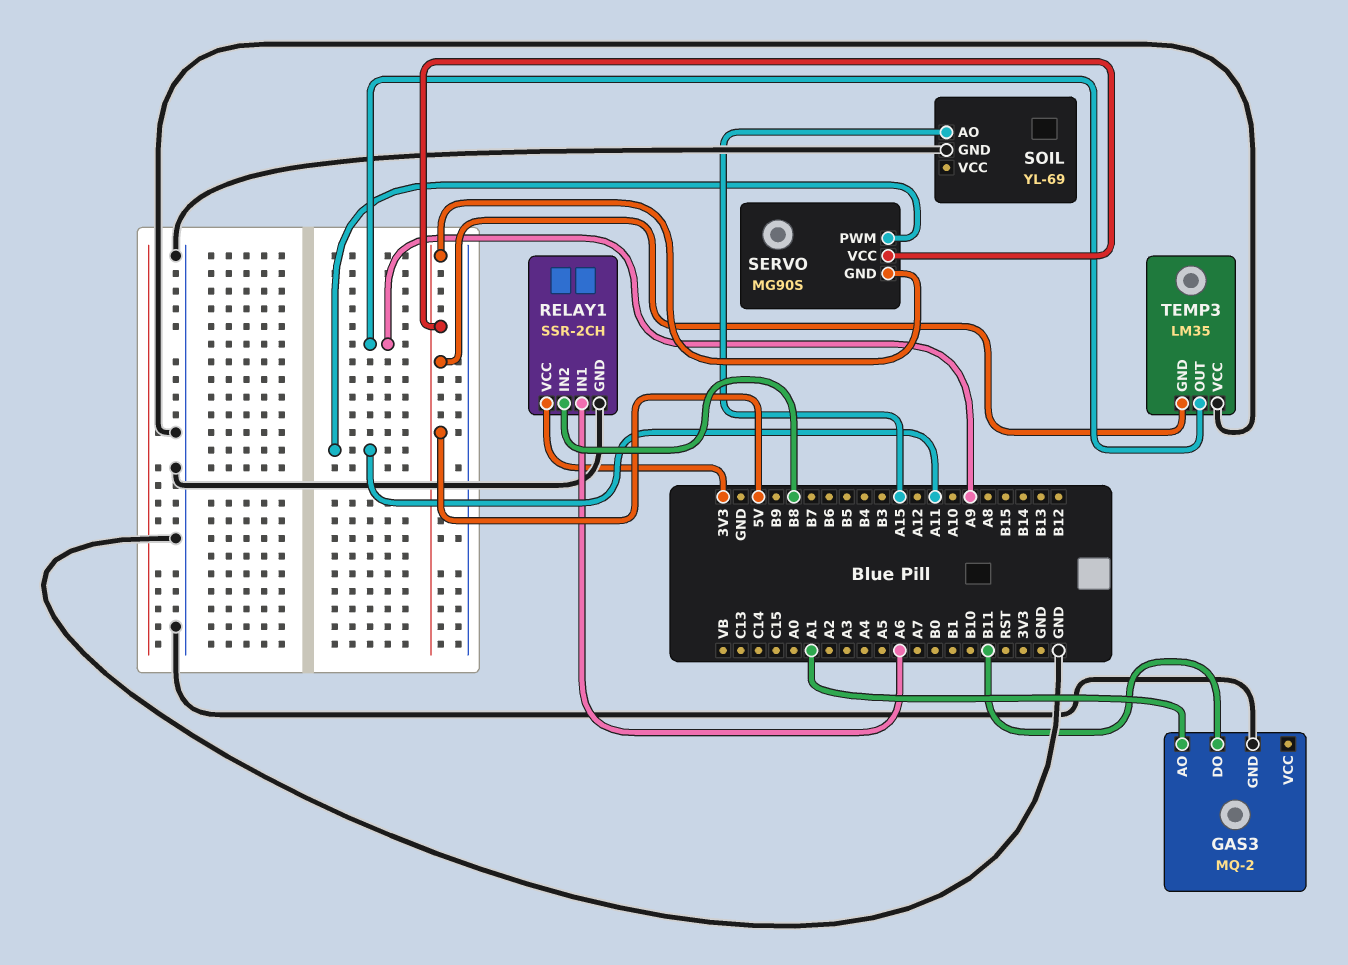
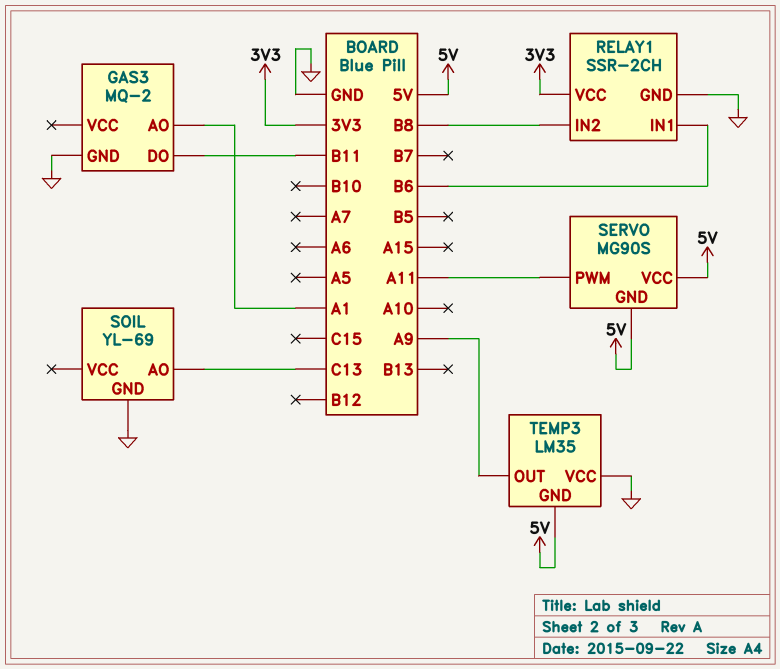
RELAY1 pin IN1: A6 -> B6
SOIL pin AO: A15 -> C13

